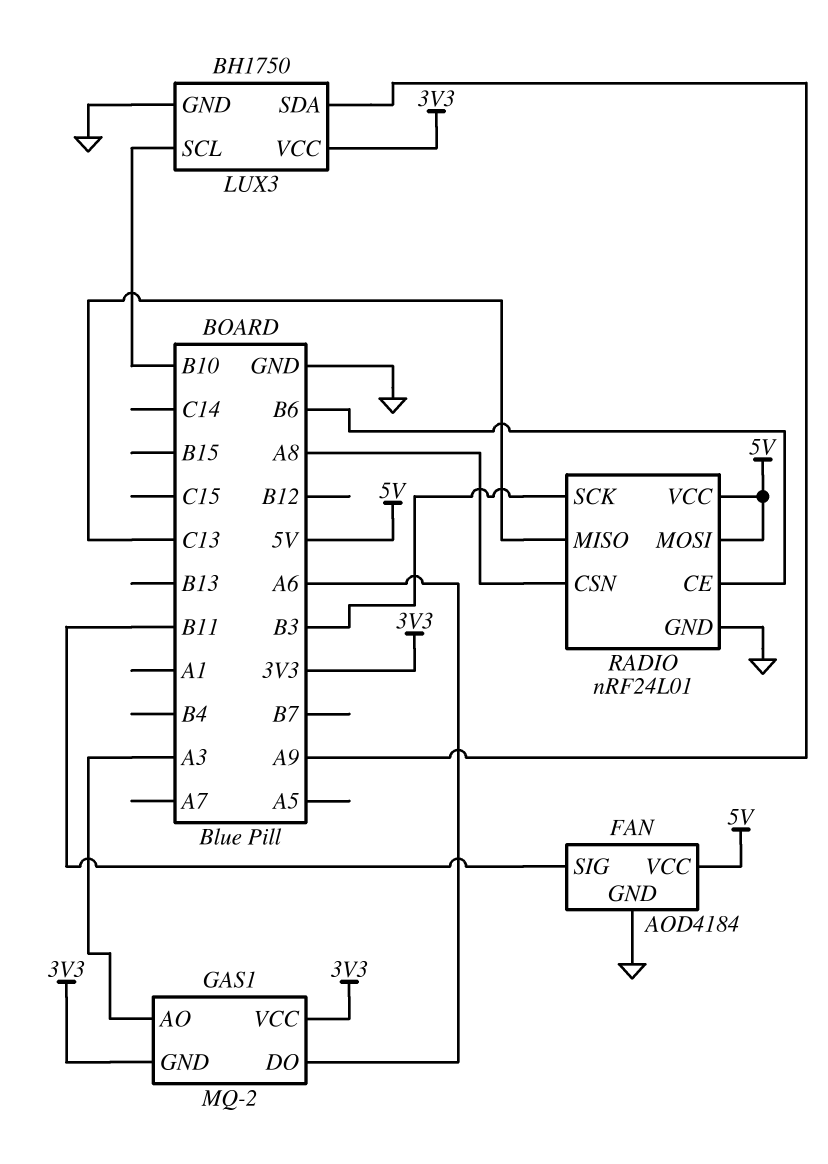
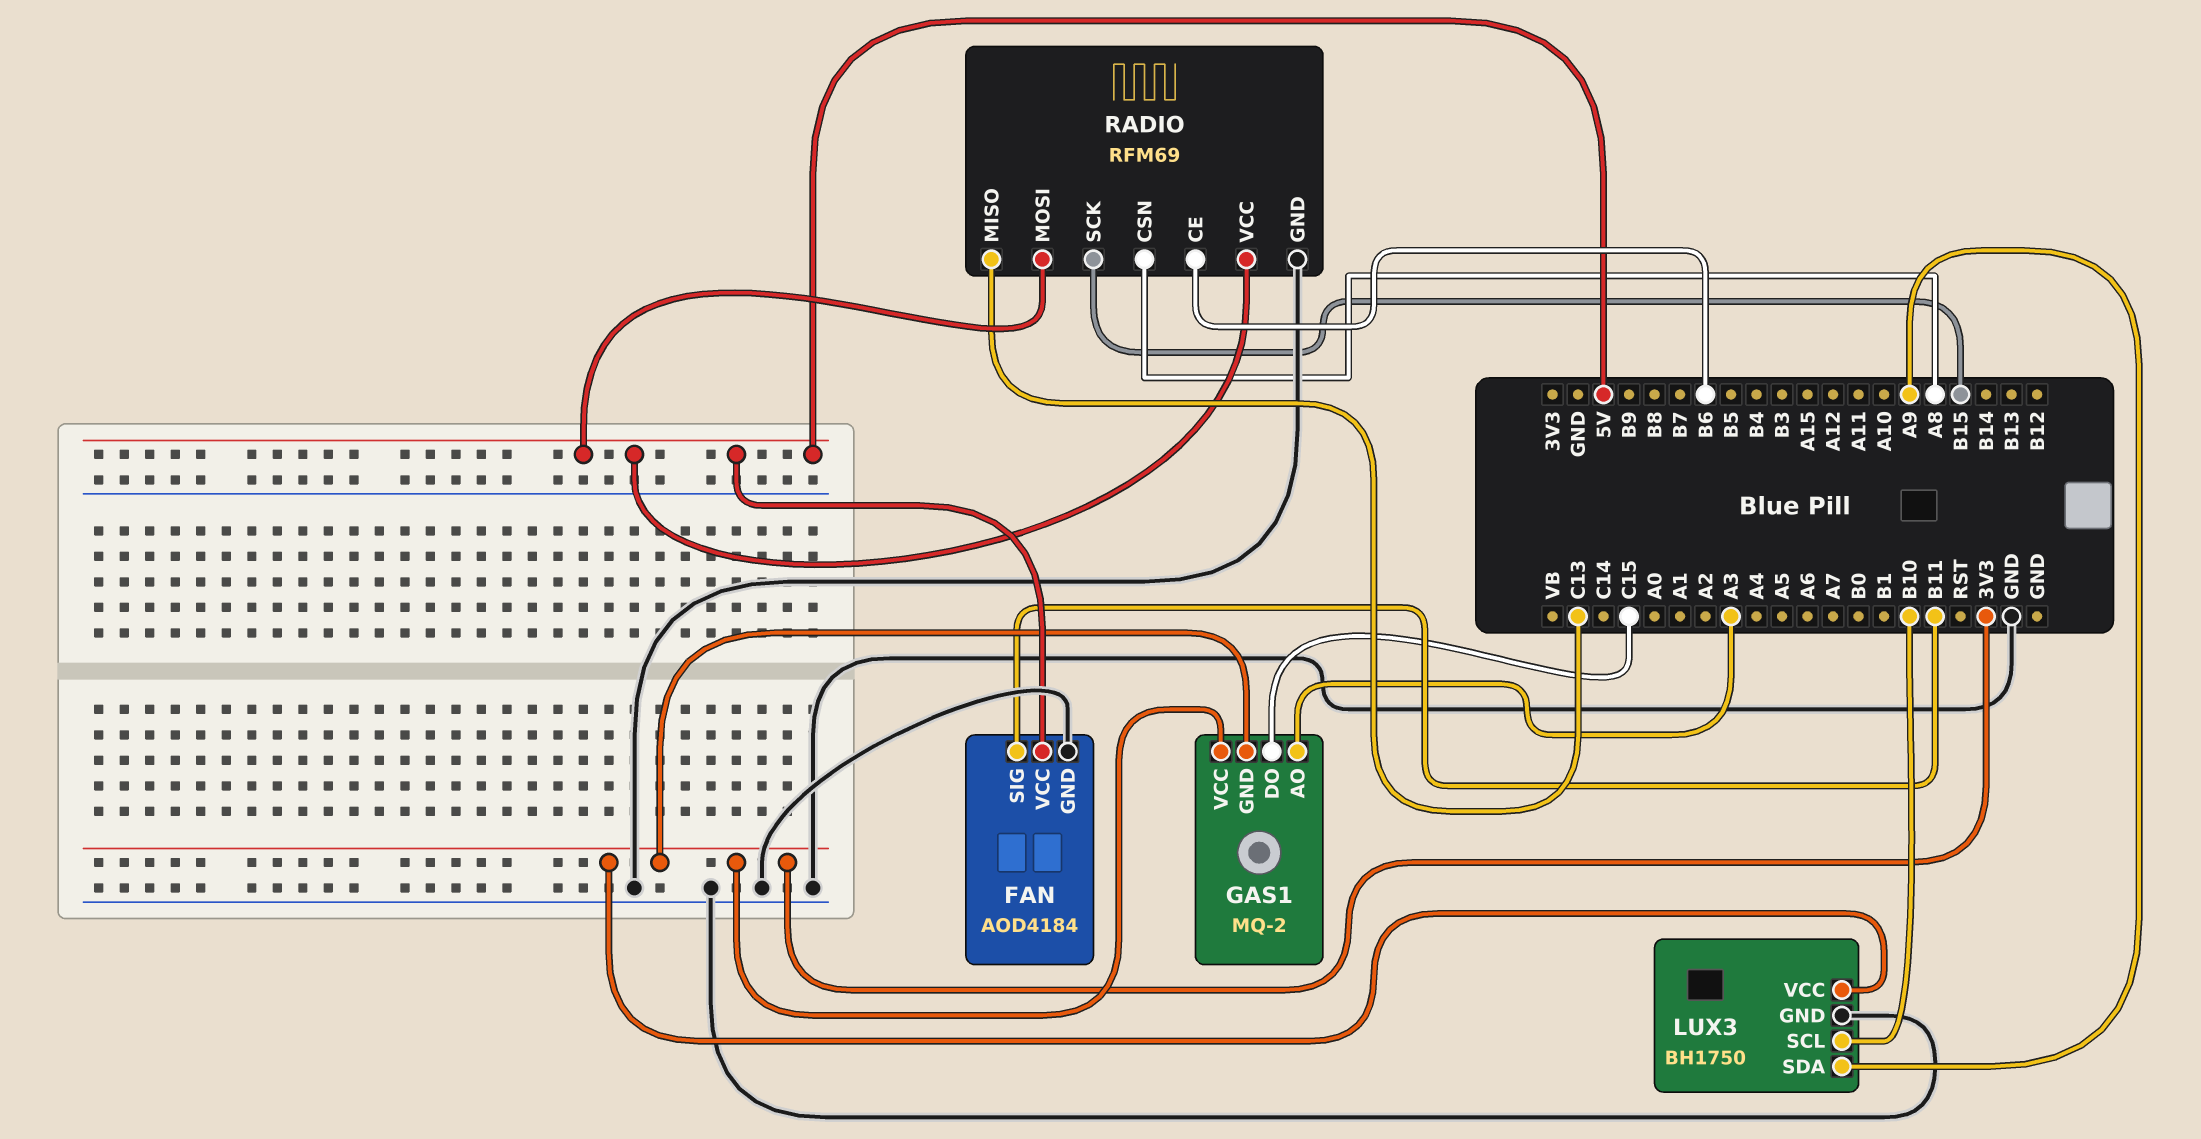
GAS1 pin DO: A6 -> C15
RADIO: nRF24L01 -> RFM69
RADIO pin SCK: B3 -> B15

